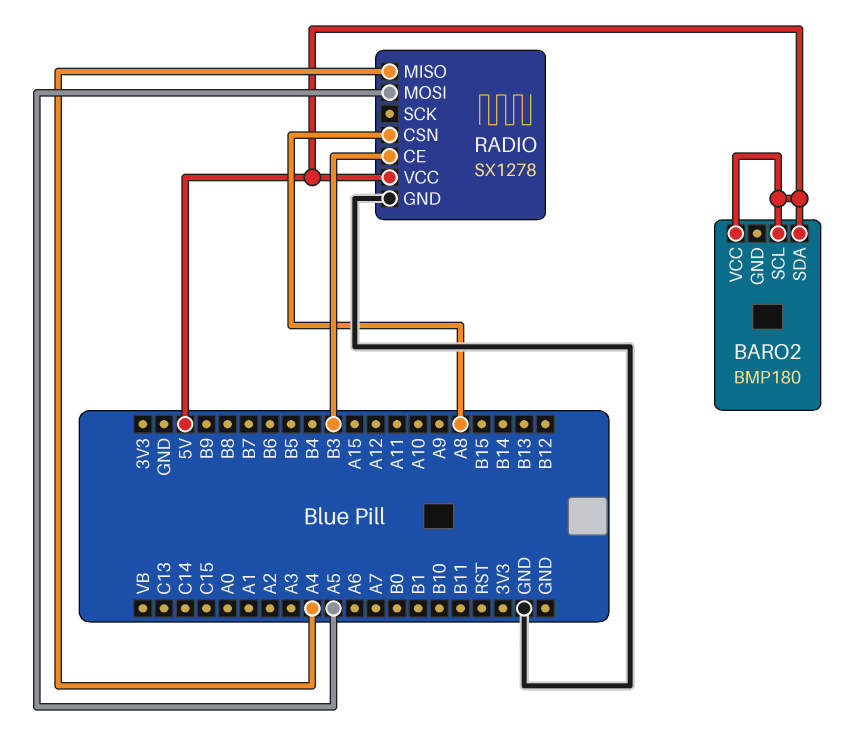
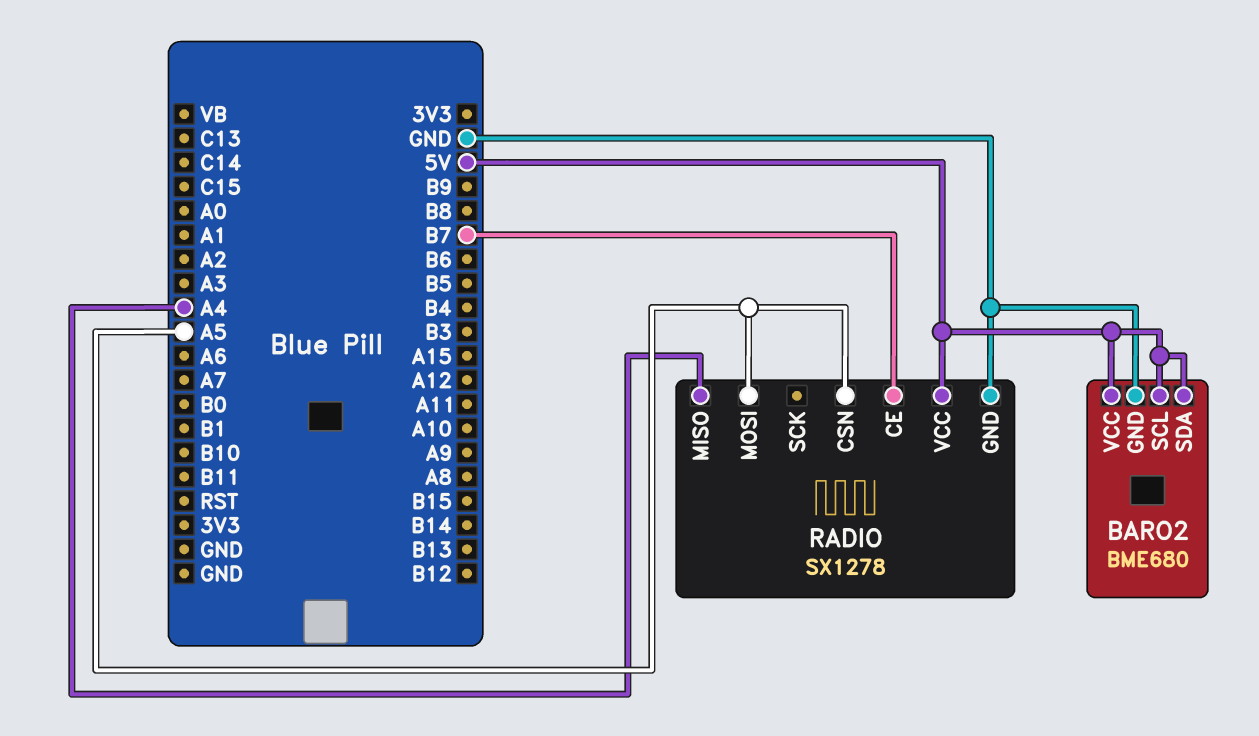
BARO2: BMP180 -> BME680
BARO2 pin GND: none -> GND
RADIO pin CE: B3 -> B7
RADIO pin CSN: A8 -> A5

